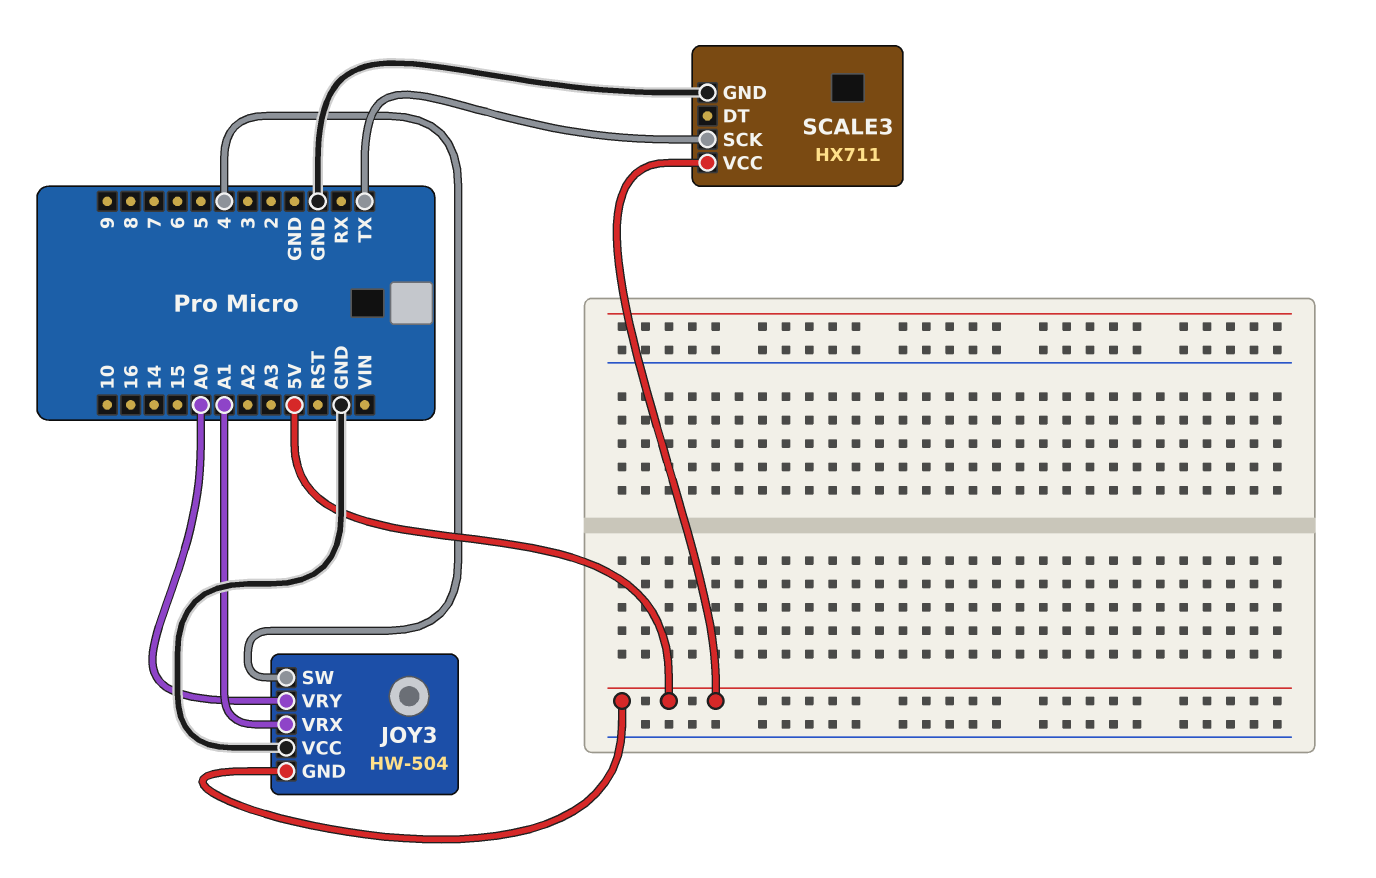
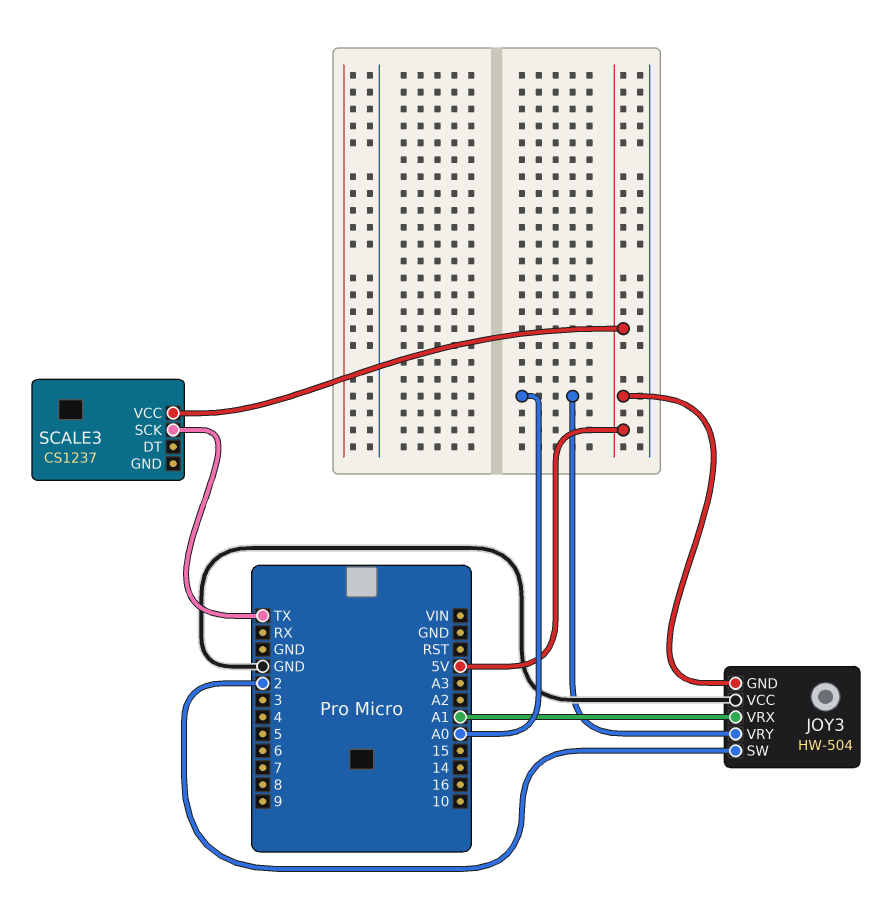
JOY3 pin SW: 4 -> 2
SCALE3: HX711 -> CS1237
SCALE3 pin GND: GND -> none

